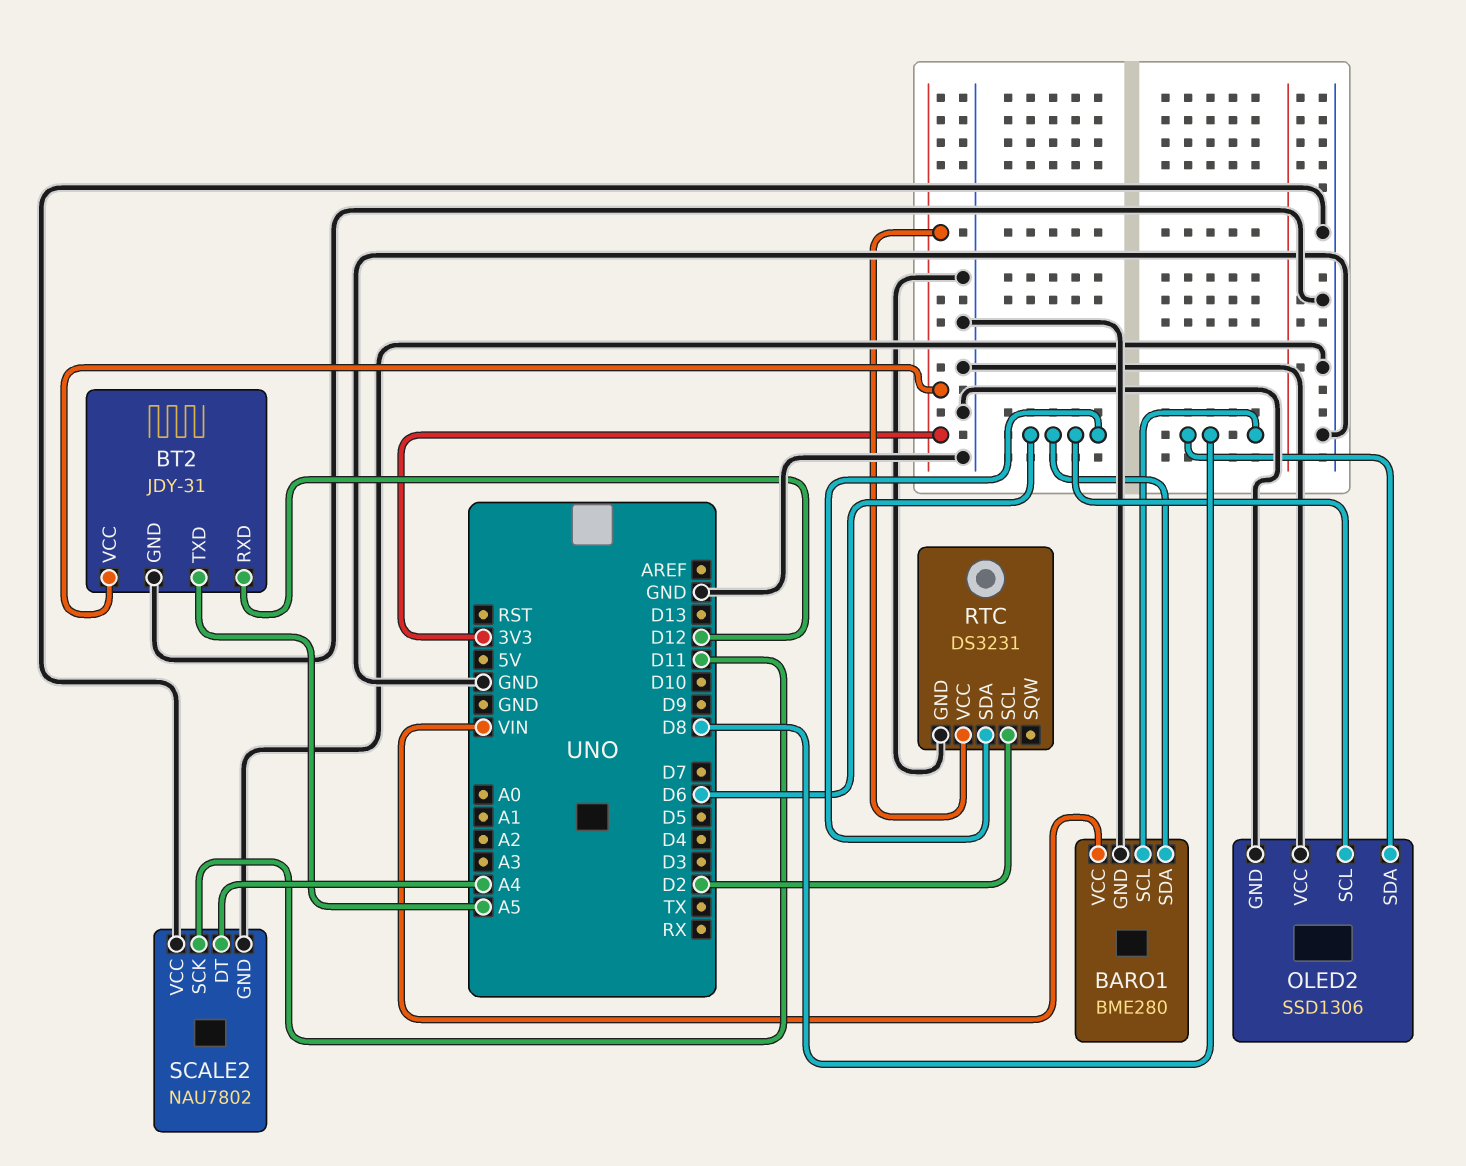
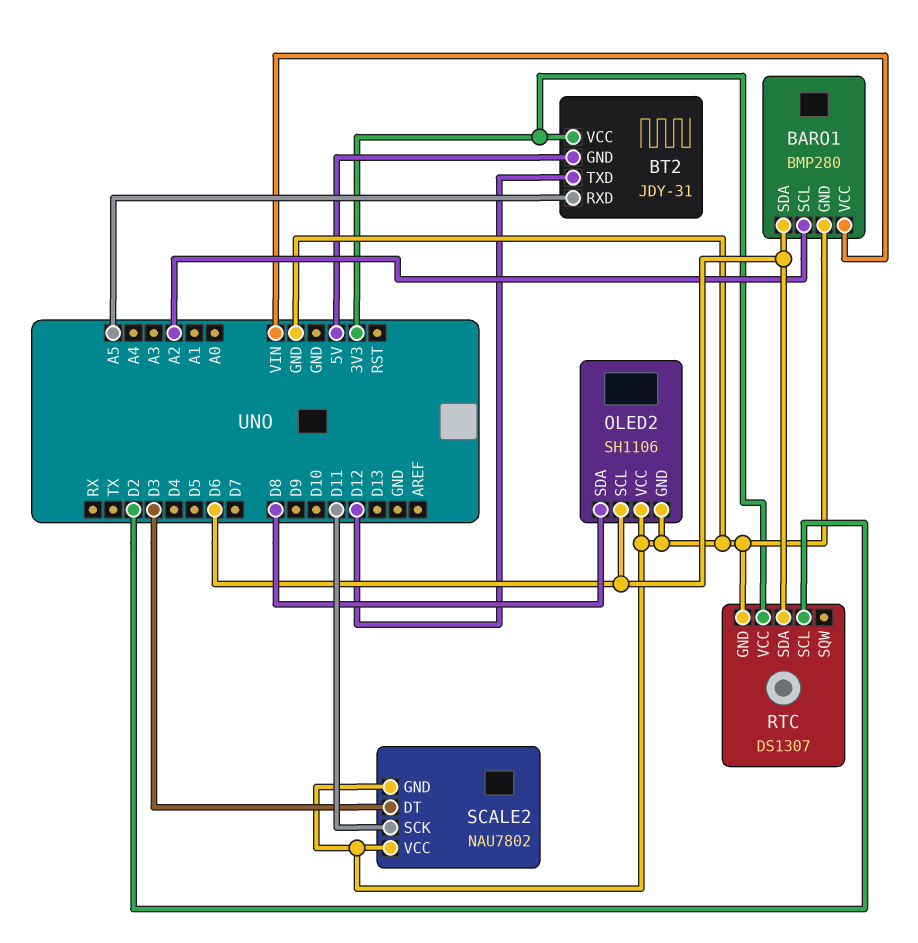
BARO1: BME280 -> BMP280
BARO1 pin SCL: D8 -> A2
BT2 pin GND: GND -> 5V
BT2 pin RXD: D12 -> A5
BT2 pin TXD: A5 -> D12
OLED2: SSD1306 -> SH1106
RTC: DS3231 -> DS1307
SCALE2 pin DT: A4 -> D3

